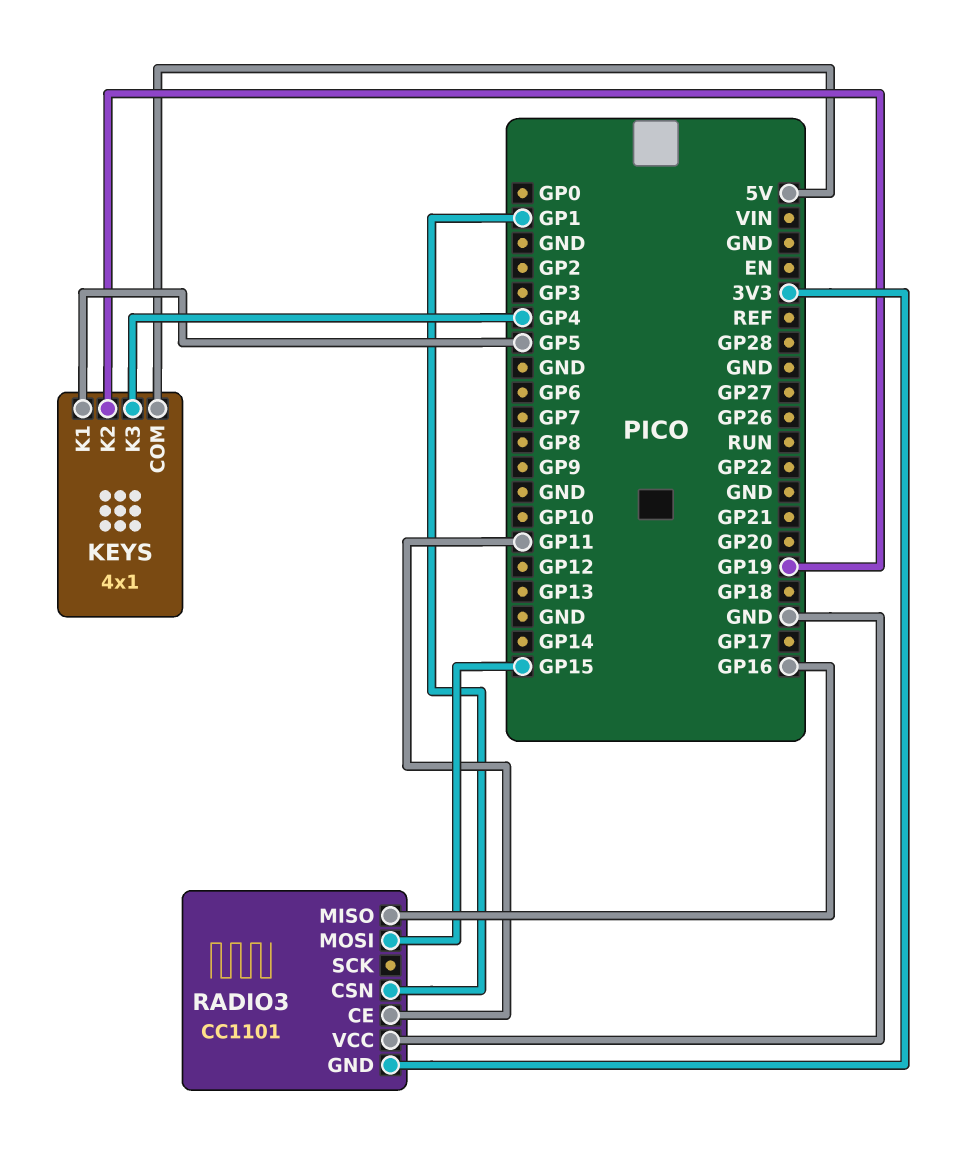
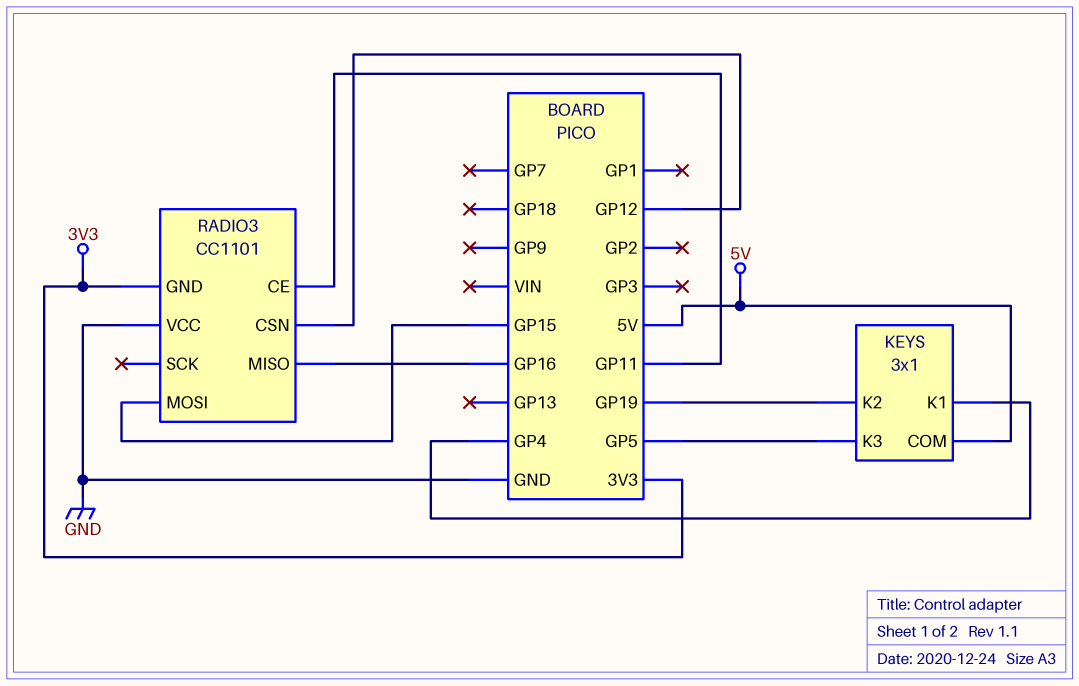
KEYS: 4x1 -> 3x1
KEYS pin K1: GP5 -> GP4
KEYS pin K3: GP4 -> GP5
RADIO3 pin CSN: GP1 -> GP12

